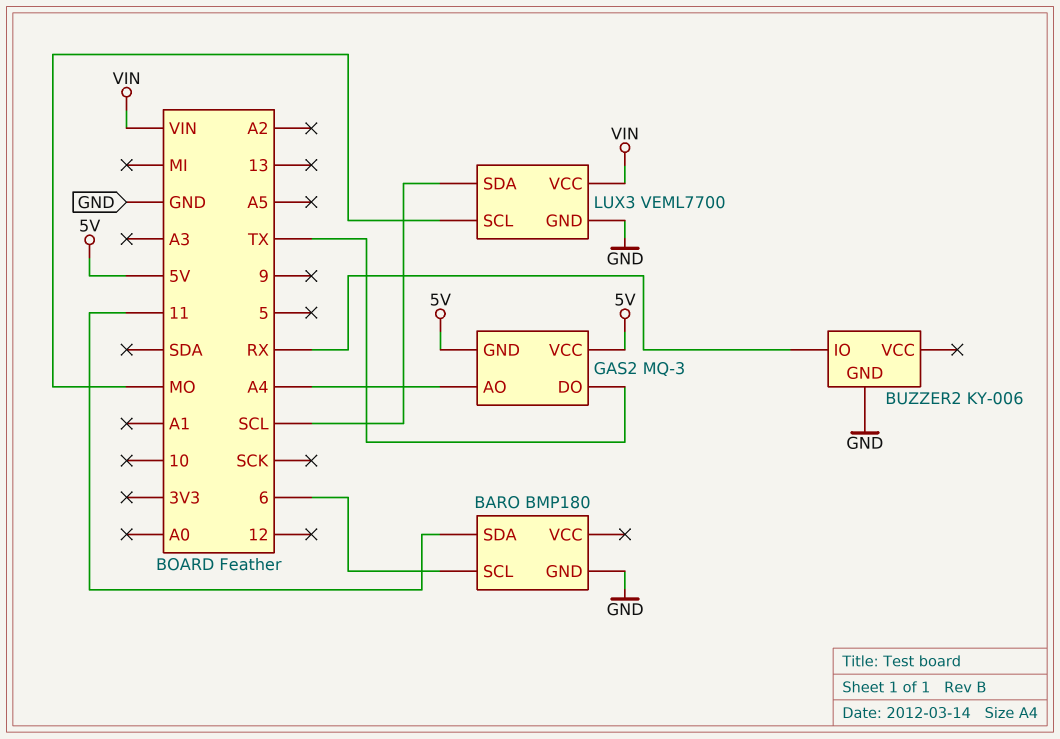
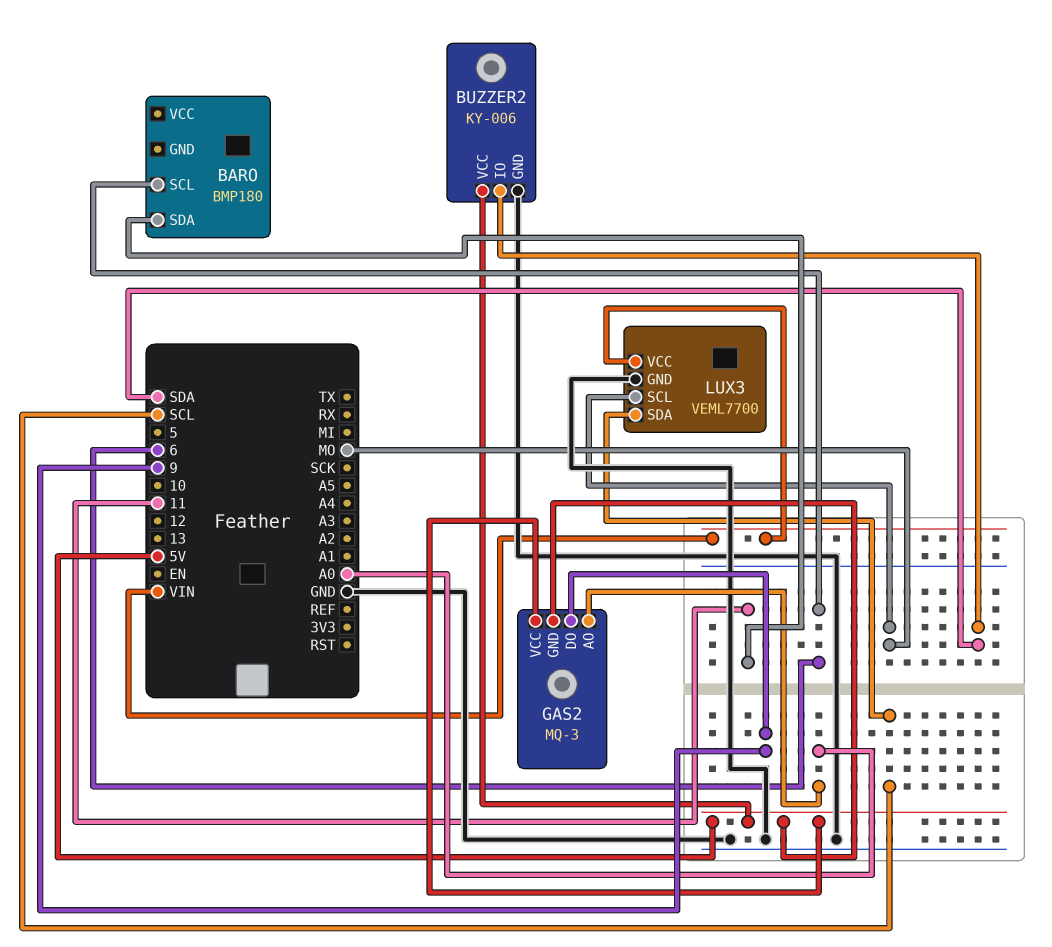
BARO pin GND: GND -> none
BUZZER2 pin IO: RX -> SDA
BUZZER2 pin VCC: none -> 5V
GAS2 pin AO: A4 -> A0
GAS2 pin DO: TX -> 9

